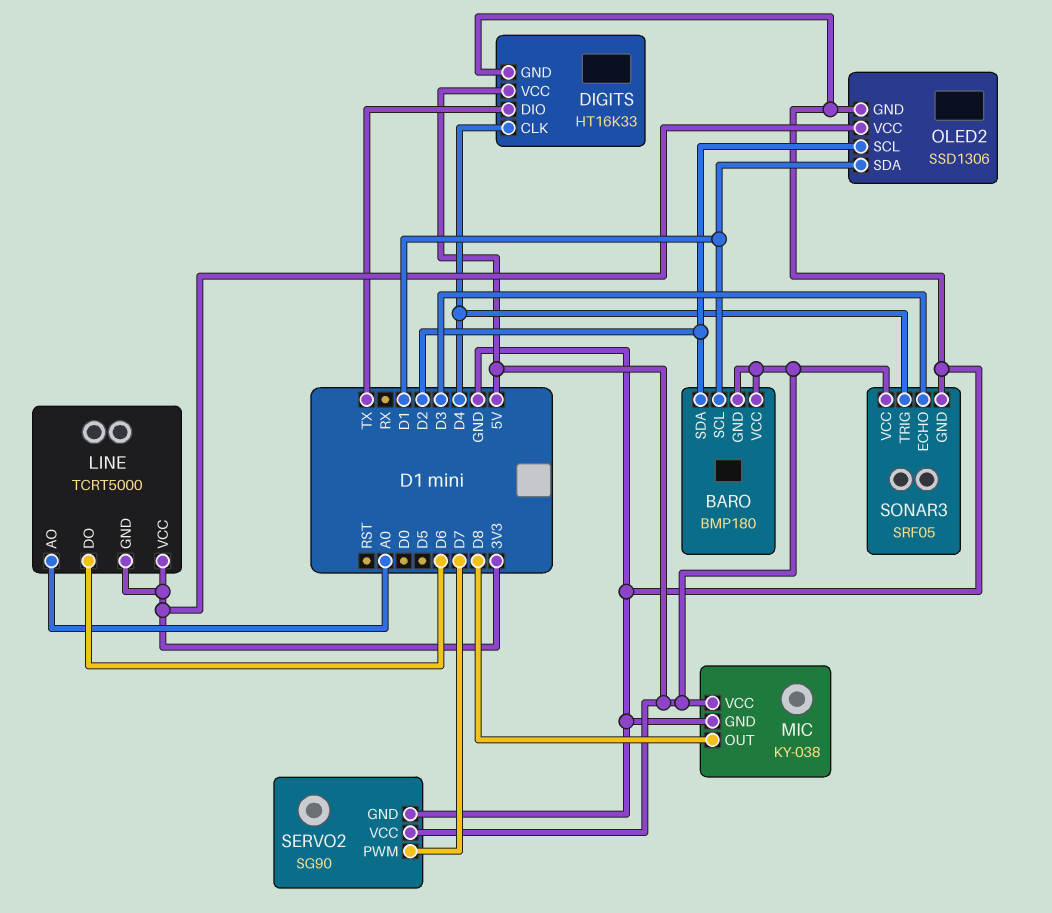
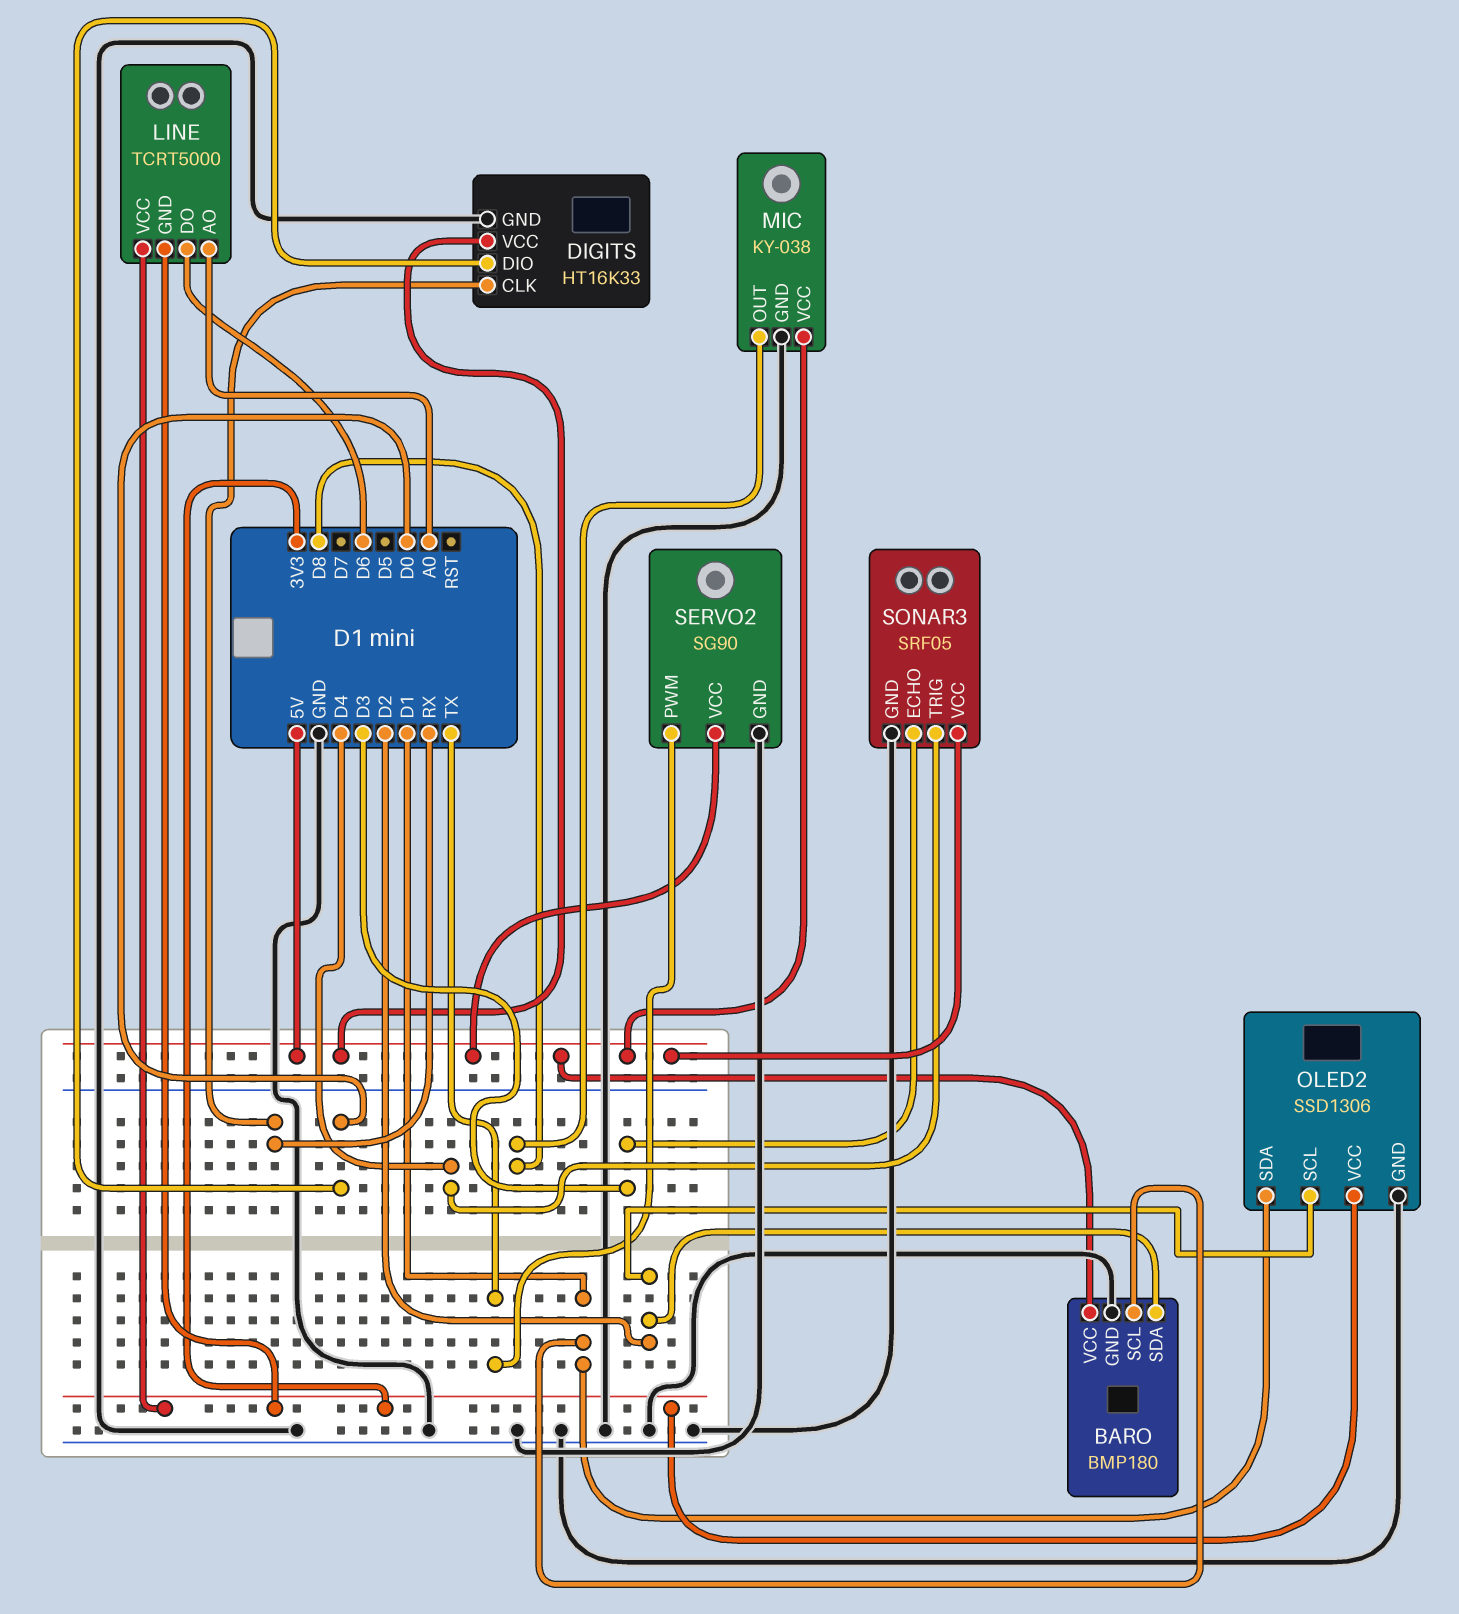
BARO pin GND: 5V -> GND
DIGITS pin CLK: D4 -> RX
DIGITS pin DIO: TX -> D0
SERVO2 pin PWM: D7 -> TX

